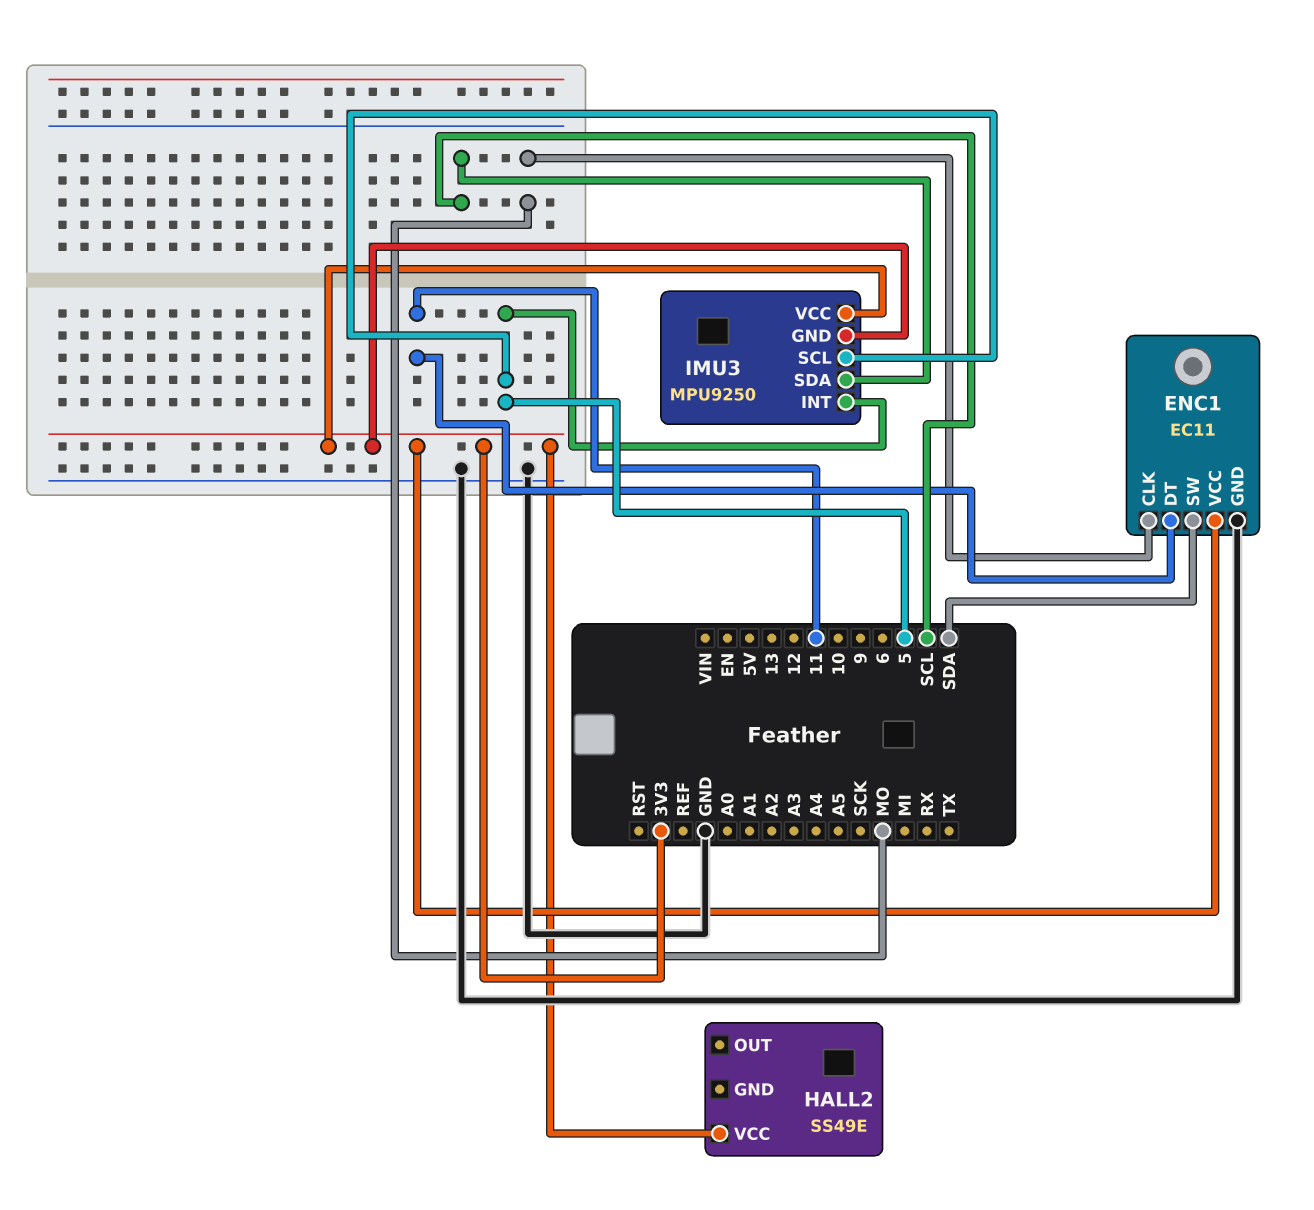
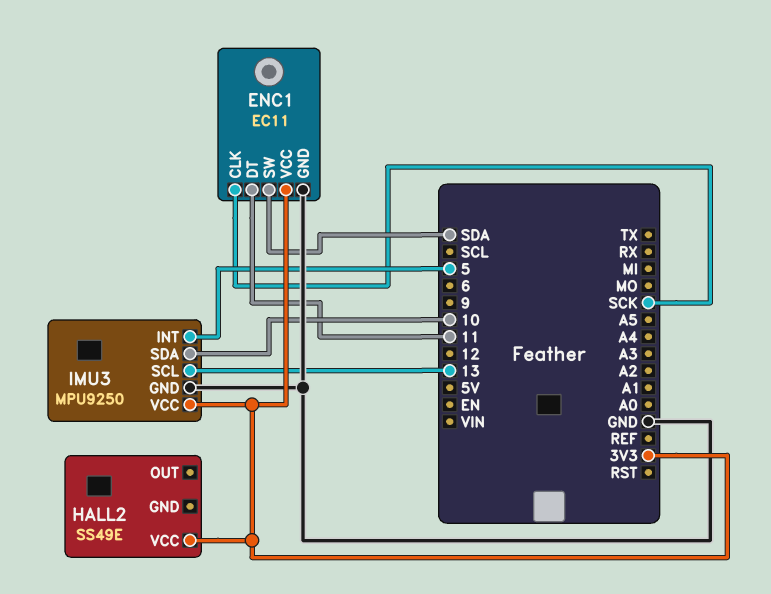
ENC1 pin CLK: MO -> SCK
IMU3 pin GND: 3V3 -> GND
IMU3 pin SCL: 5 -> 13
IMU3 pin SDA: SCL -> 10

